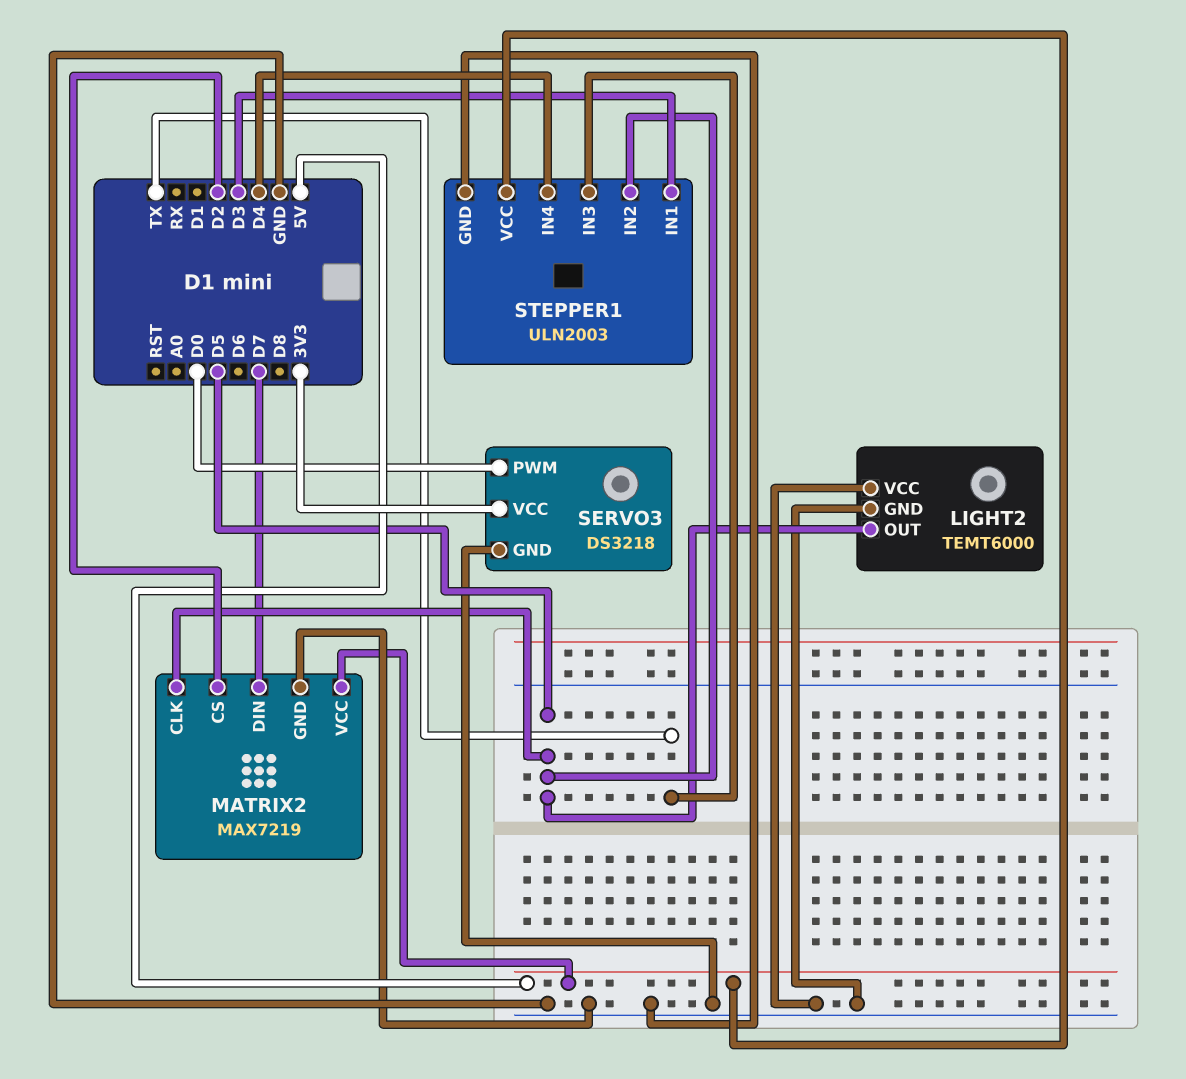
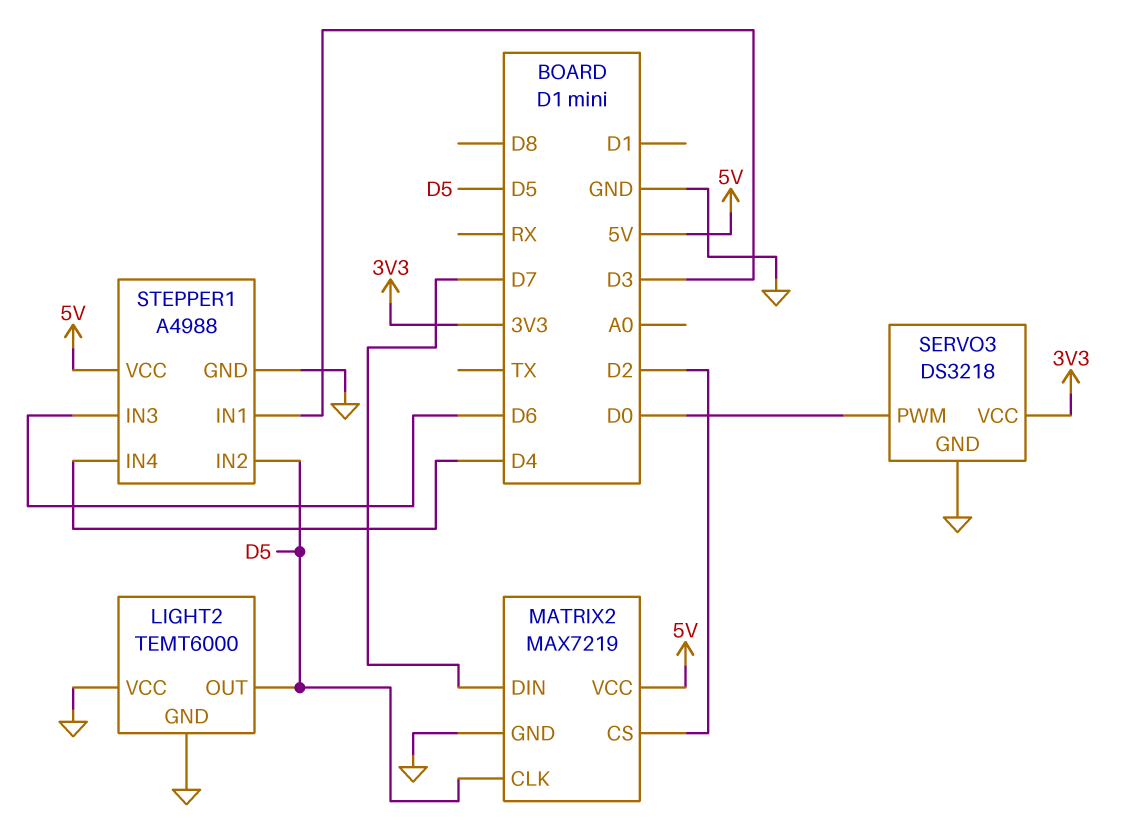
STEPPER1: ULN2003 -> A4988
STEPPER1 pin IN3: TX -> D6

